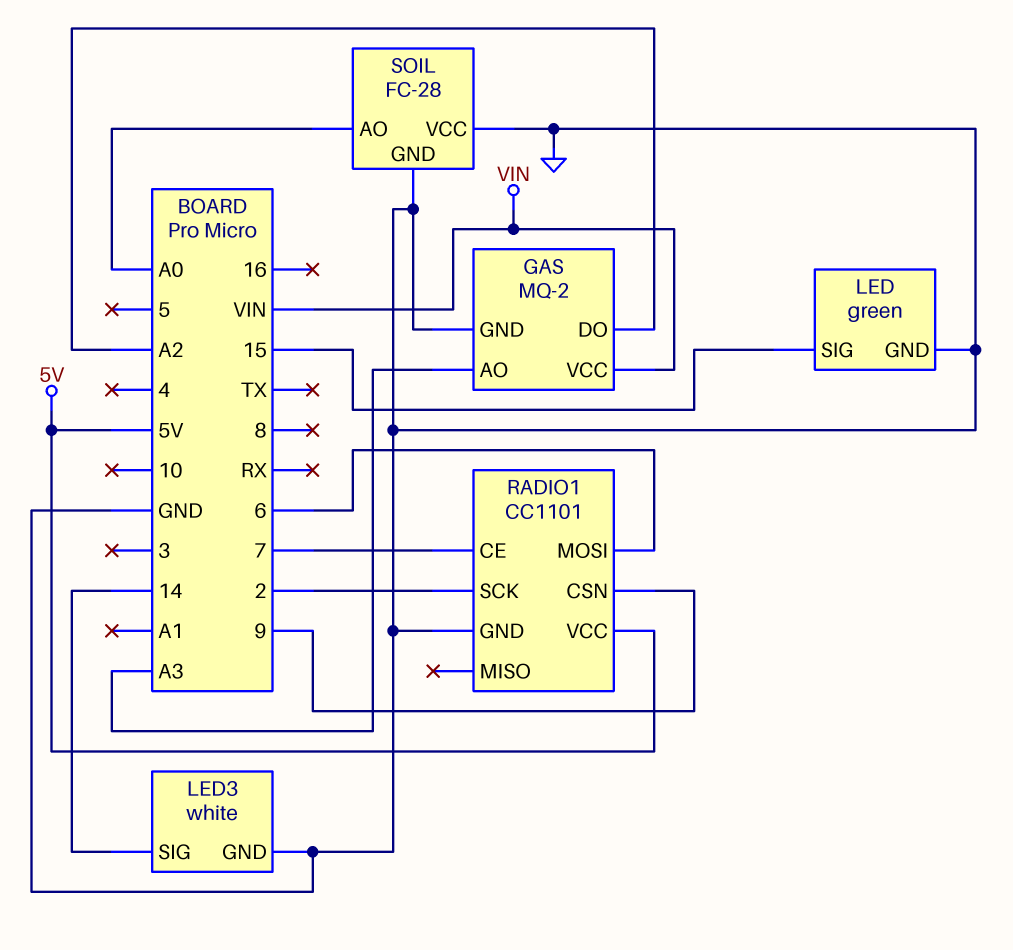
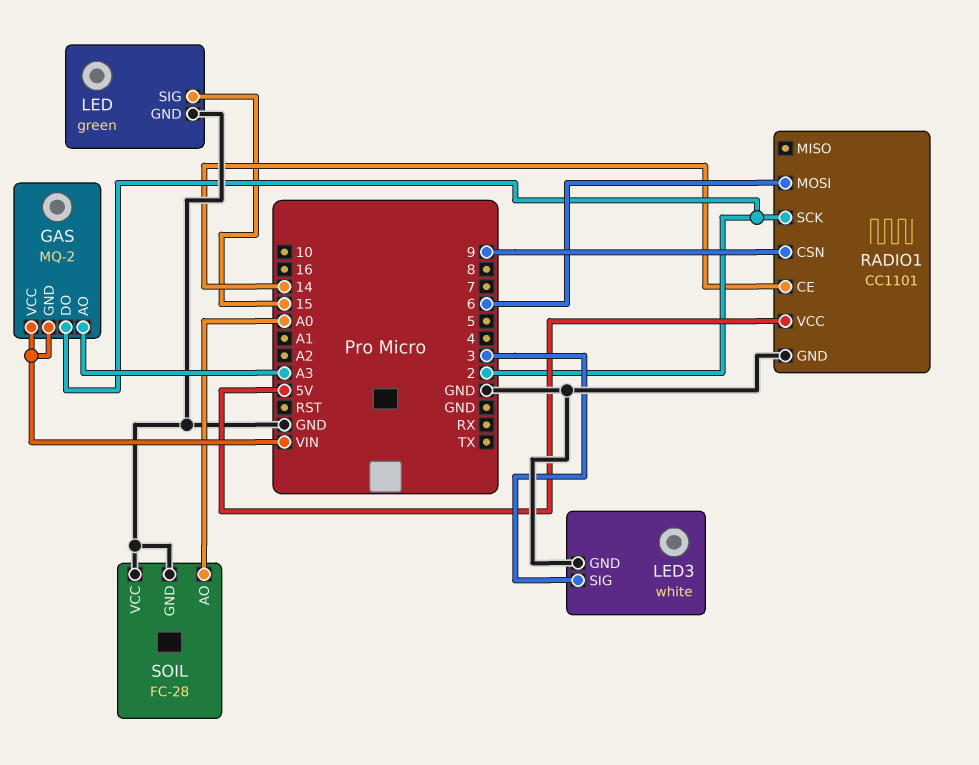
GAS pin DO: A2 -> 2
GAS pin GND: GND -> VIN
LED3 pin SIG: 14 -> 3
RADIO1 pin CE: 7 -> 14

